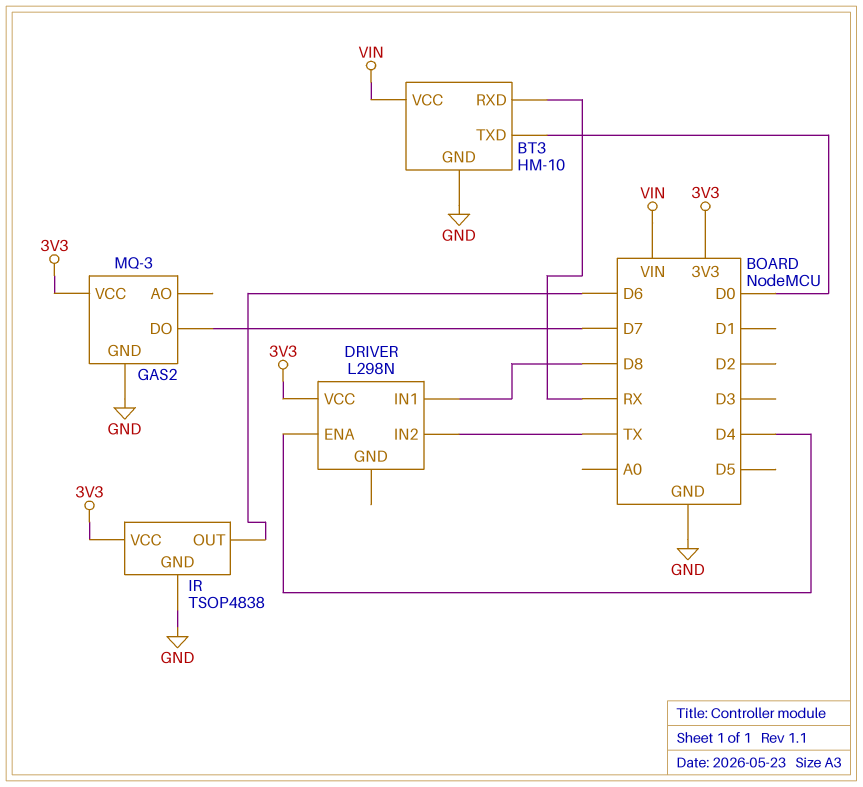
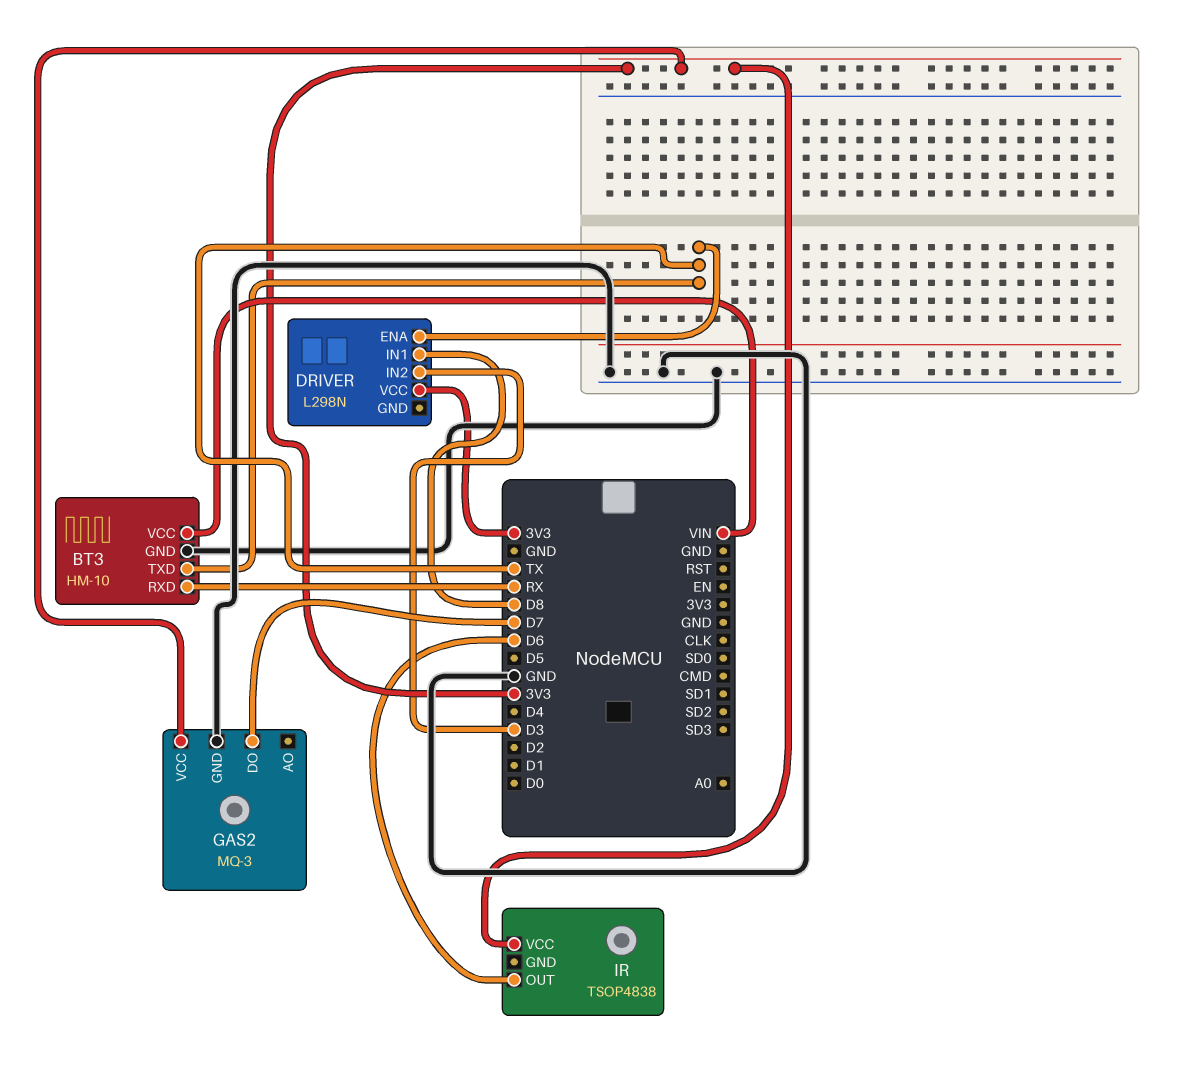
BT3 pin TXD: D0 -> TX
DRIVER pin ENA: D4 -> TX
DRIVER pin IN2: TX -> D3
IR pin GND: GND -> none

